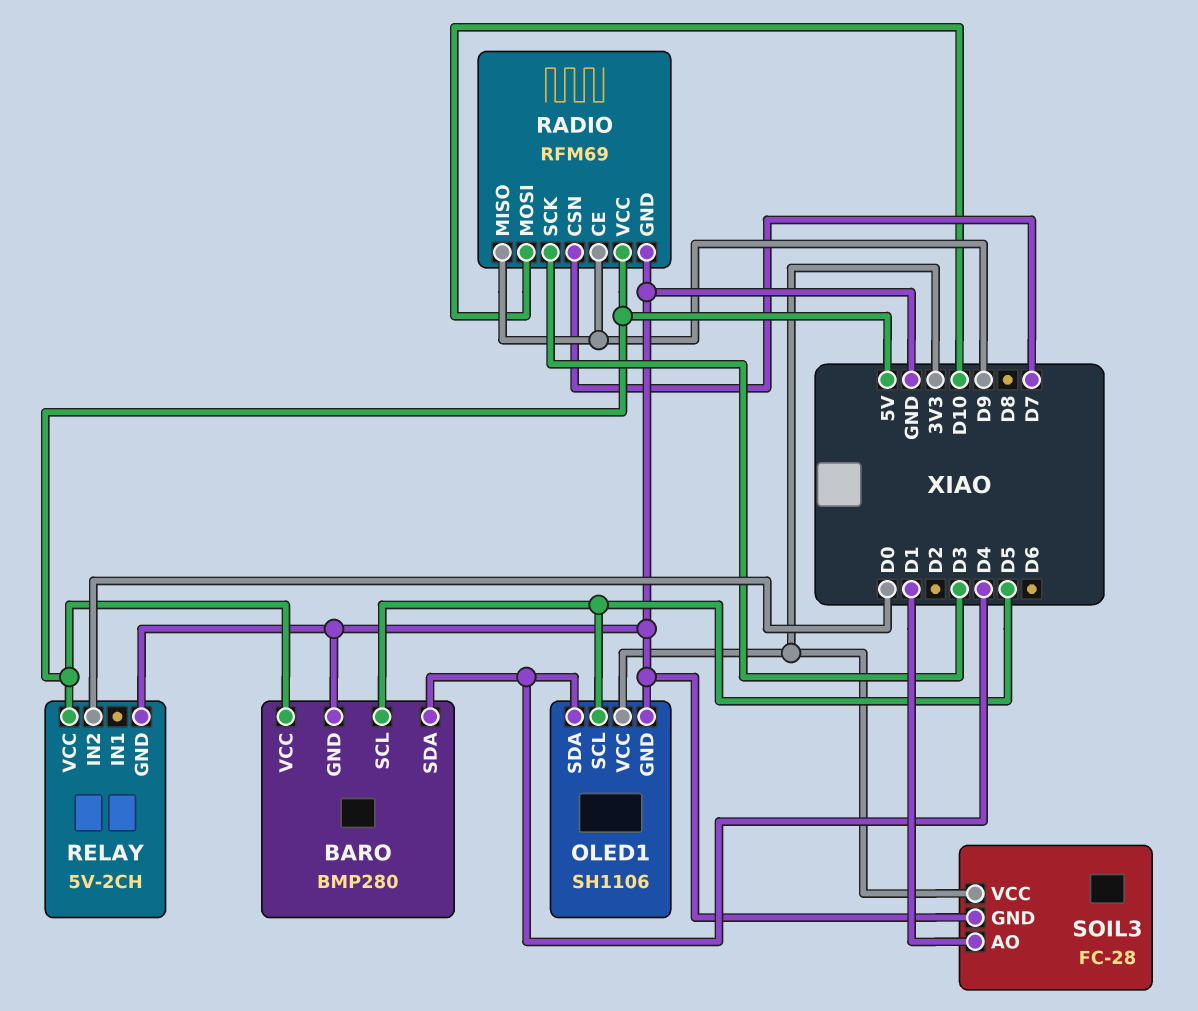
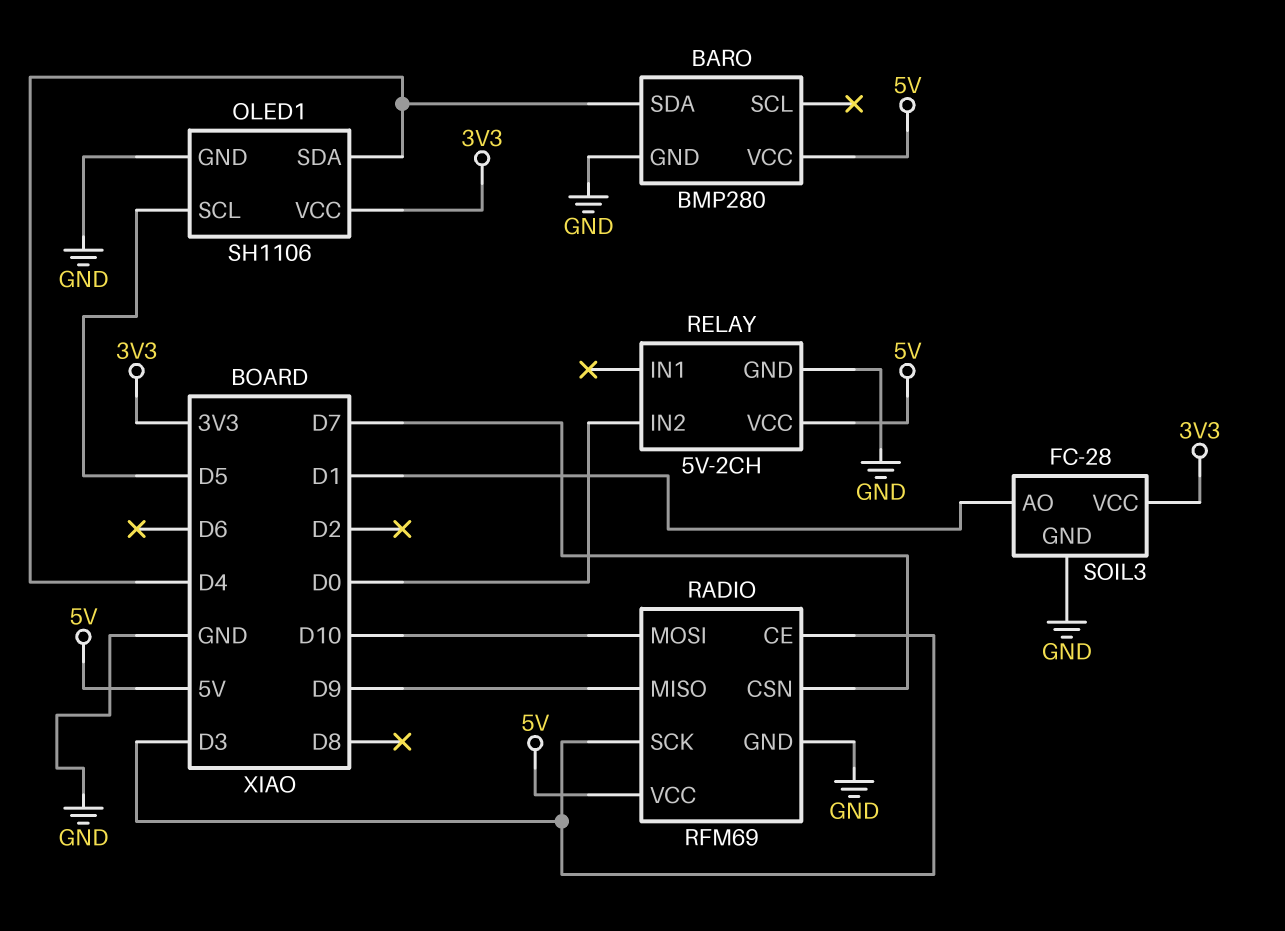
BARO pin SCL: D5 -> none
RADIO pin CE: D9 -> D3

